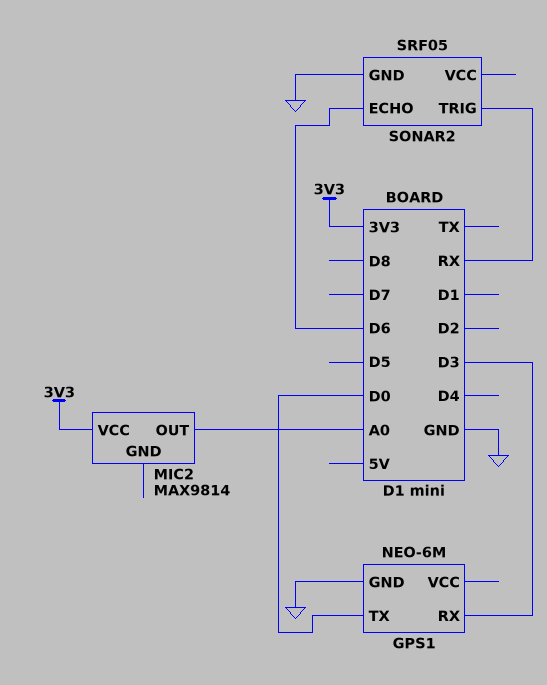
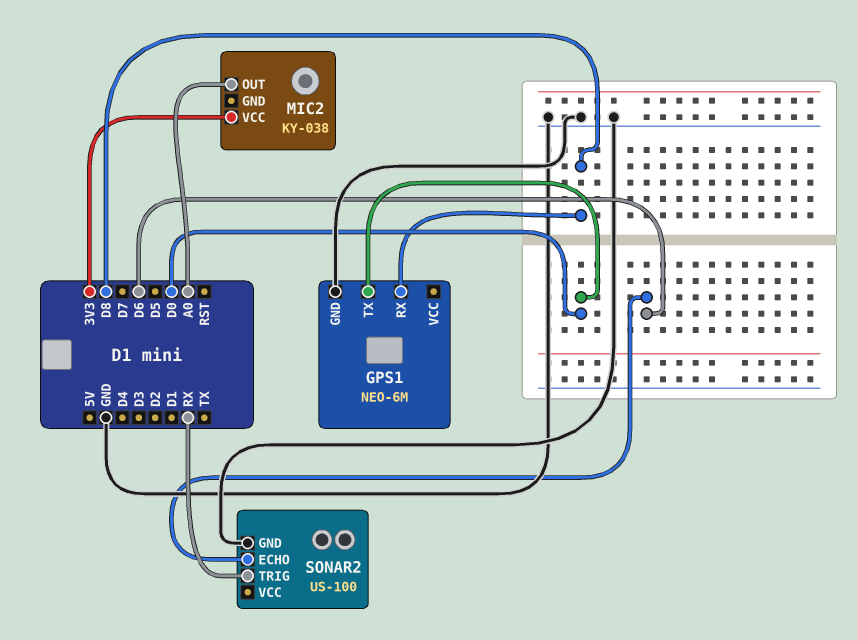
GPS1 pin RX: D3 -> D8
MIC2: MAX9814 -> KY-038
SONAR2: SRF05 -> US-100

